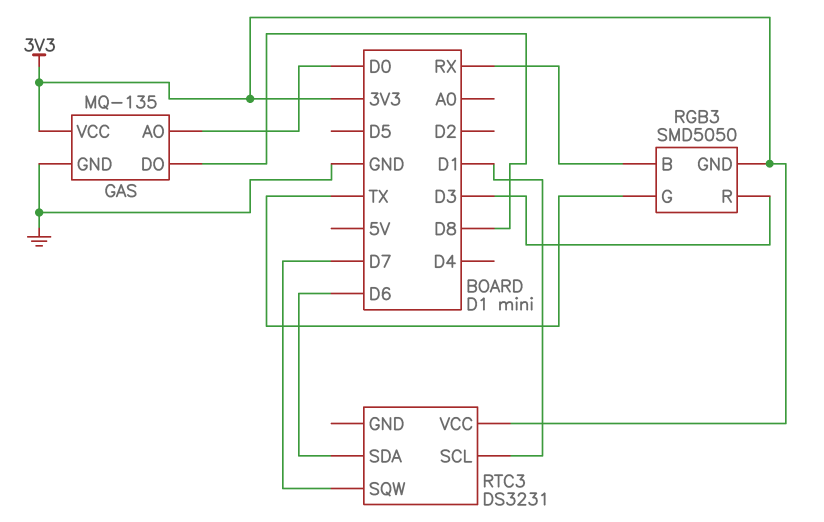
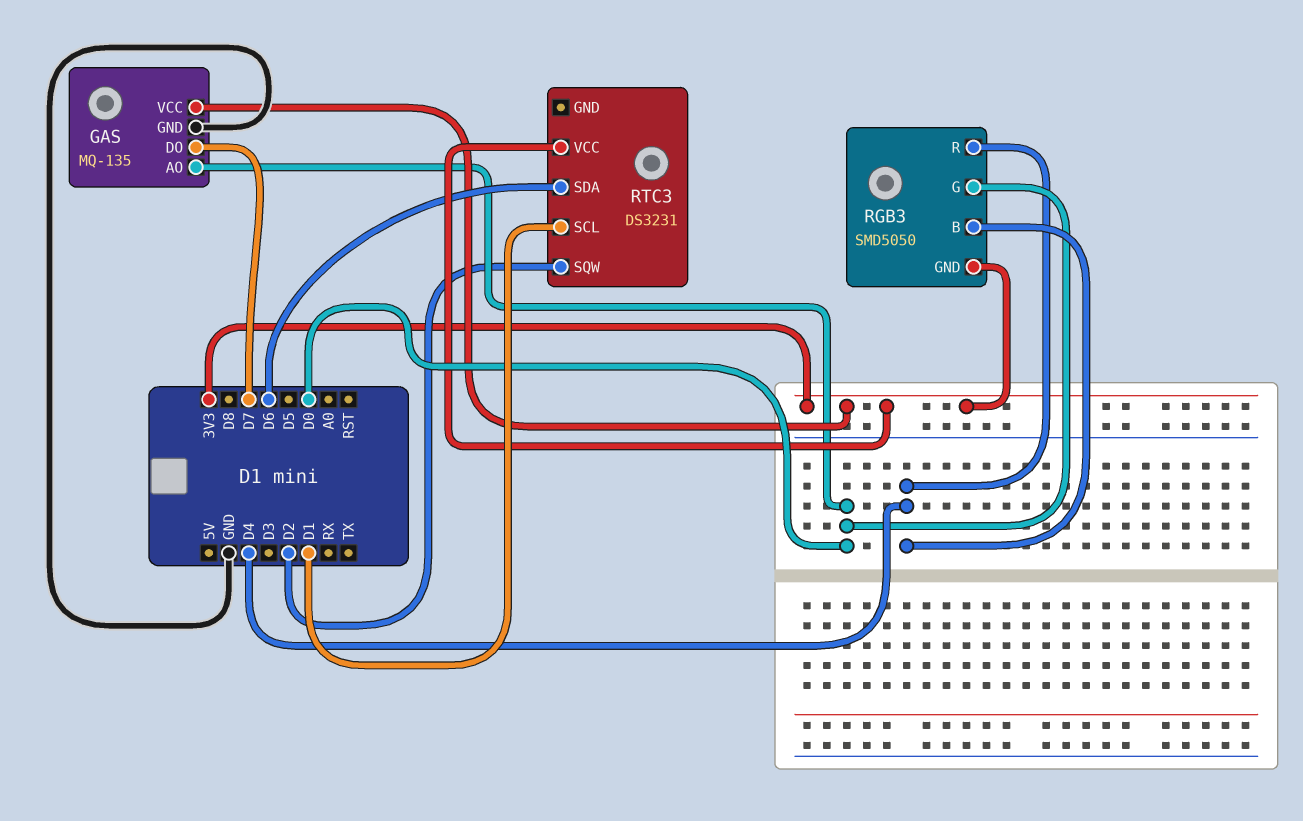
GAS pin DO: D8 -> D7
RGB3 pin B: RX -> D4
RGB3 pin G: TX -> D0
RGB3 pin R: D3 -> D4
RTC3 pin SQW: D7 -> D2

